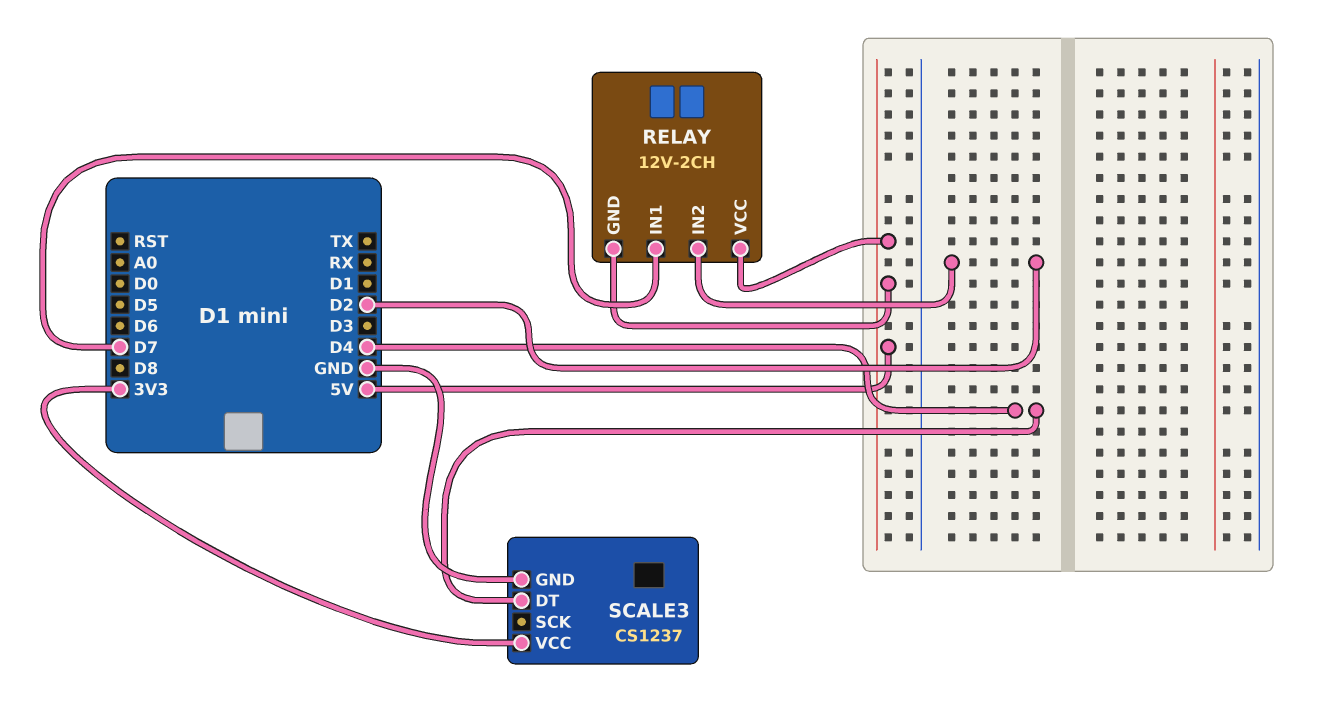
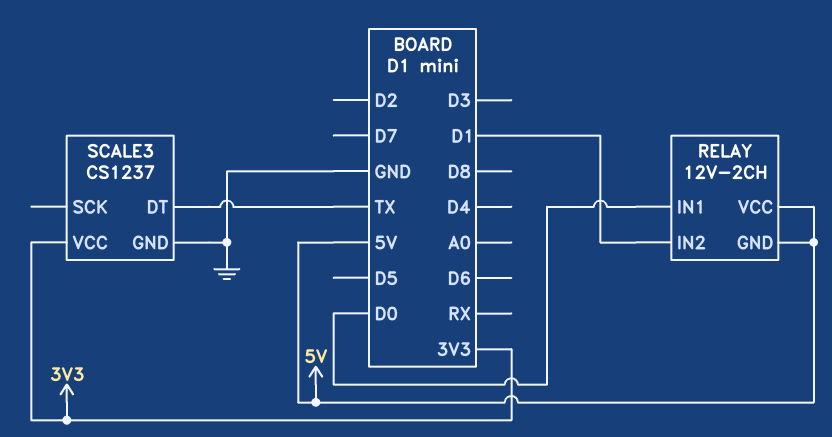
RELAY pin IN1: D7 -> D0
RELAY pin IN2: D2 -> D1
SCALE3 pin DT: D4 -> TX

